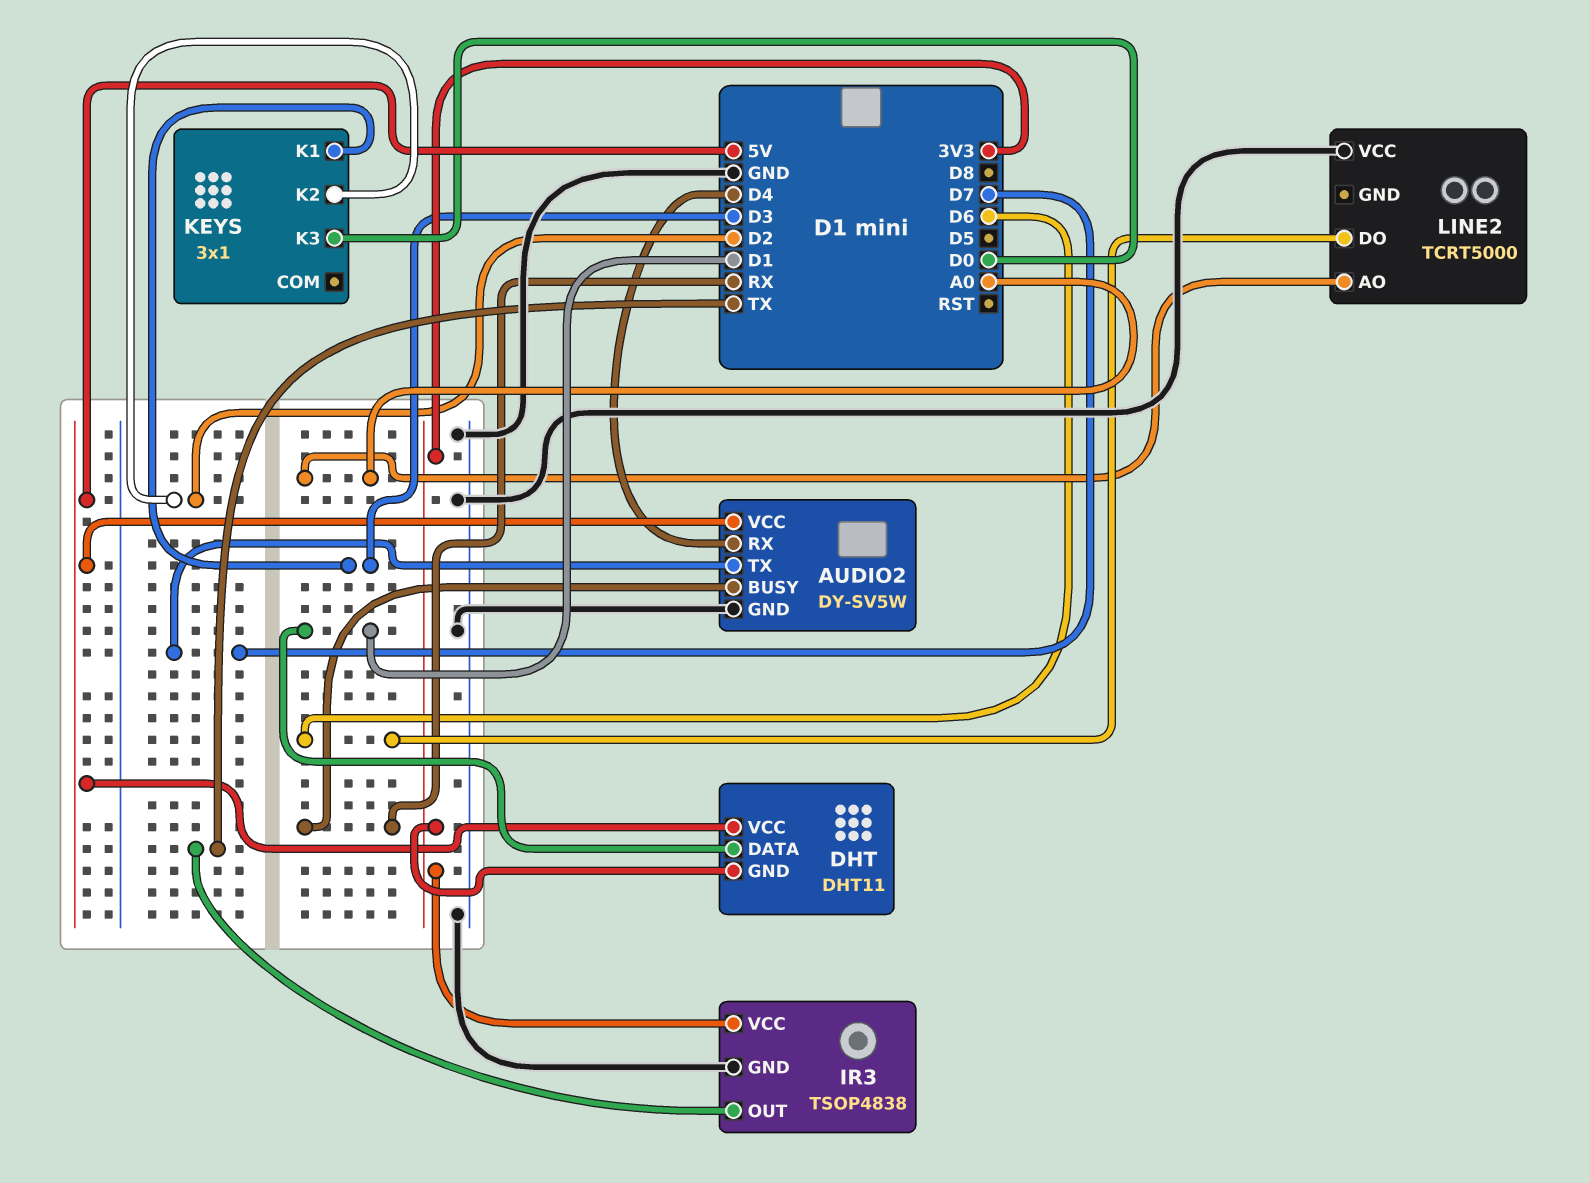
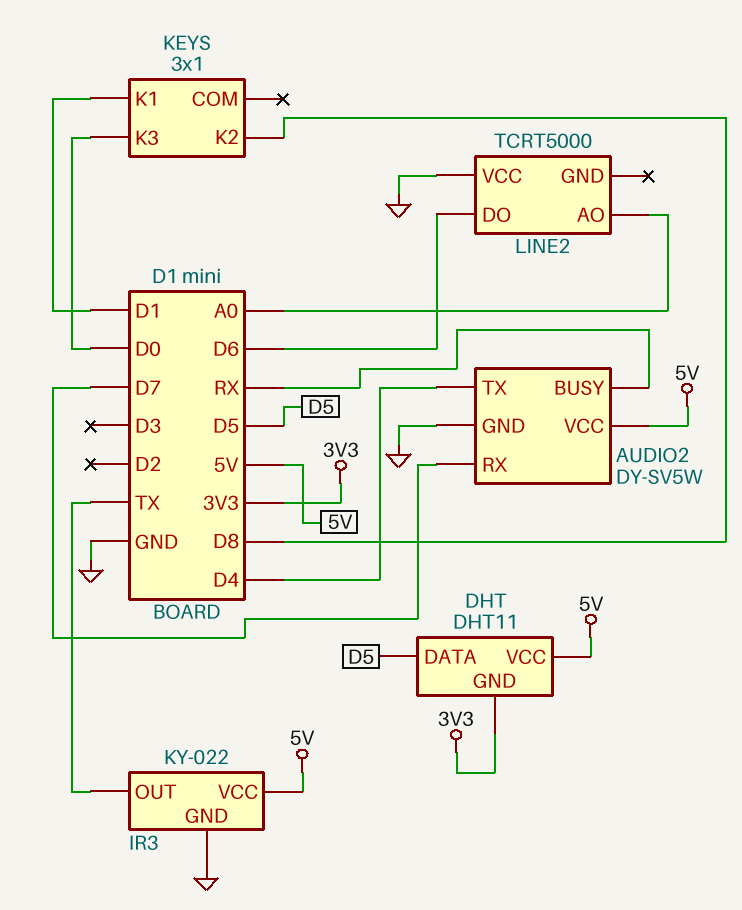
AUDIO2 pin RX: D4 -> D7
AUDIO2 pin TX: D7 -> D4
DHT pin DATA: D1 -> D5
IR3: TSOP4838 -> KY-022
IR3 pin VCC: 3V3 -> 5V
KEYS pin K1: D3 -> D1
KEYS pin K2: D2 -> D8

